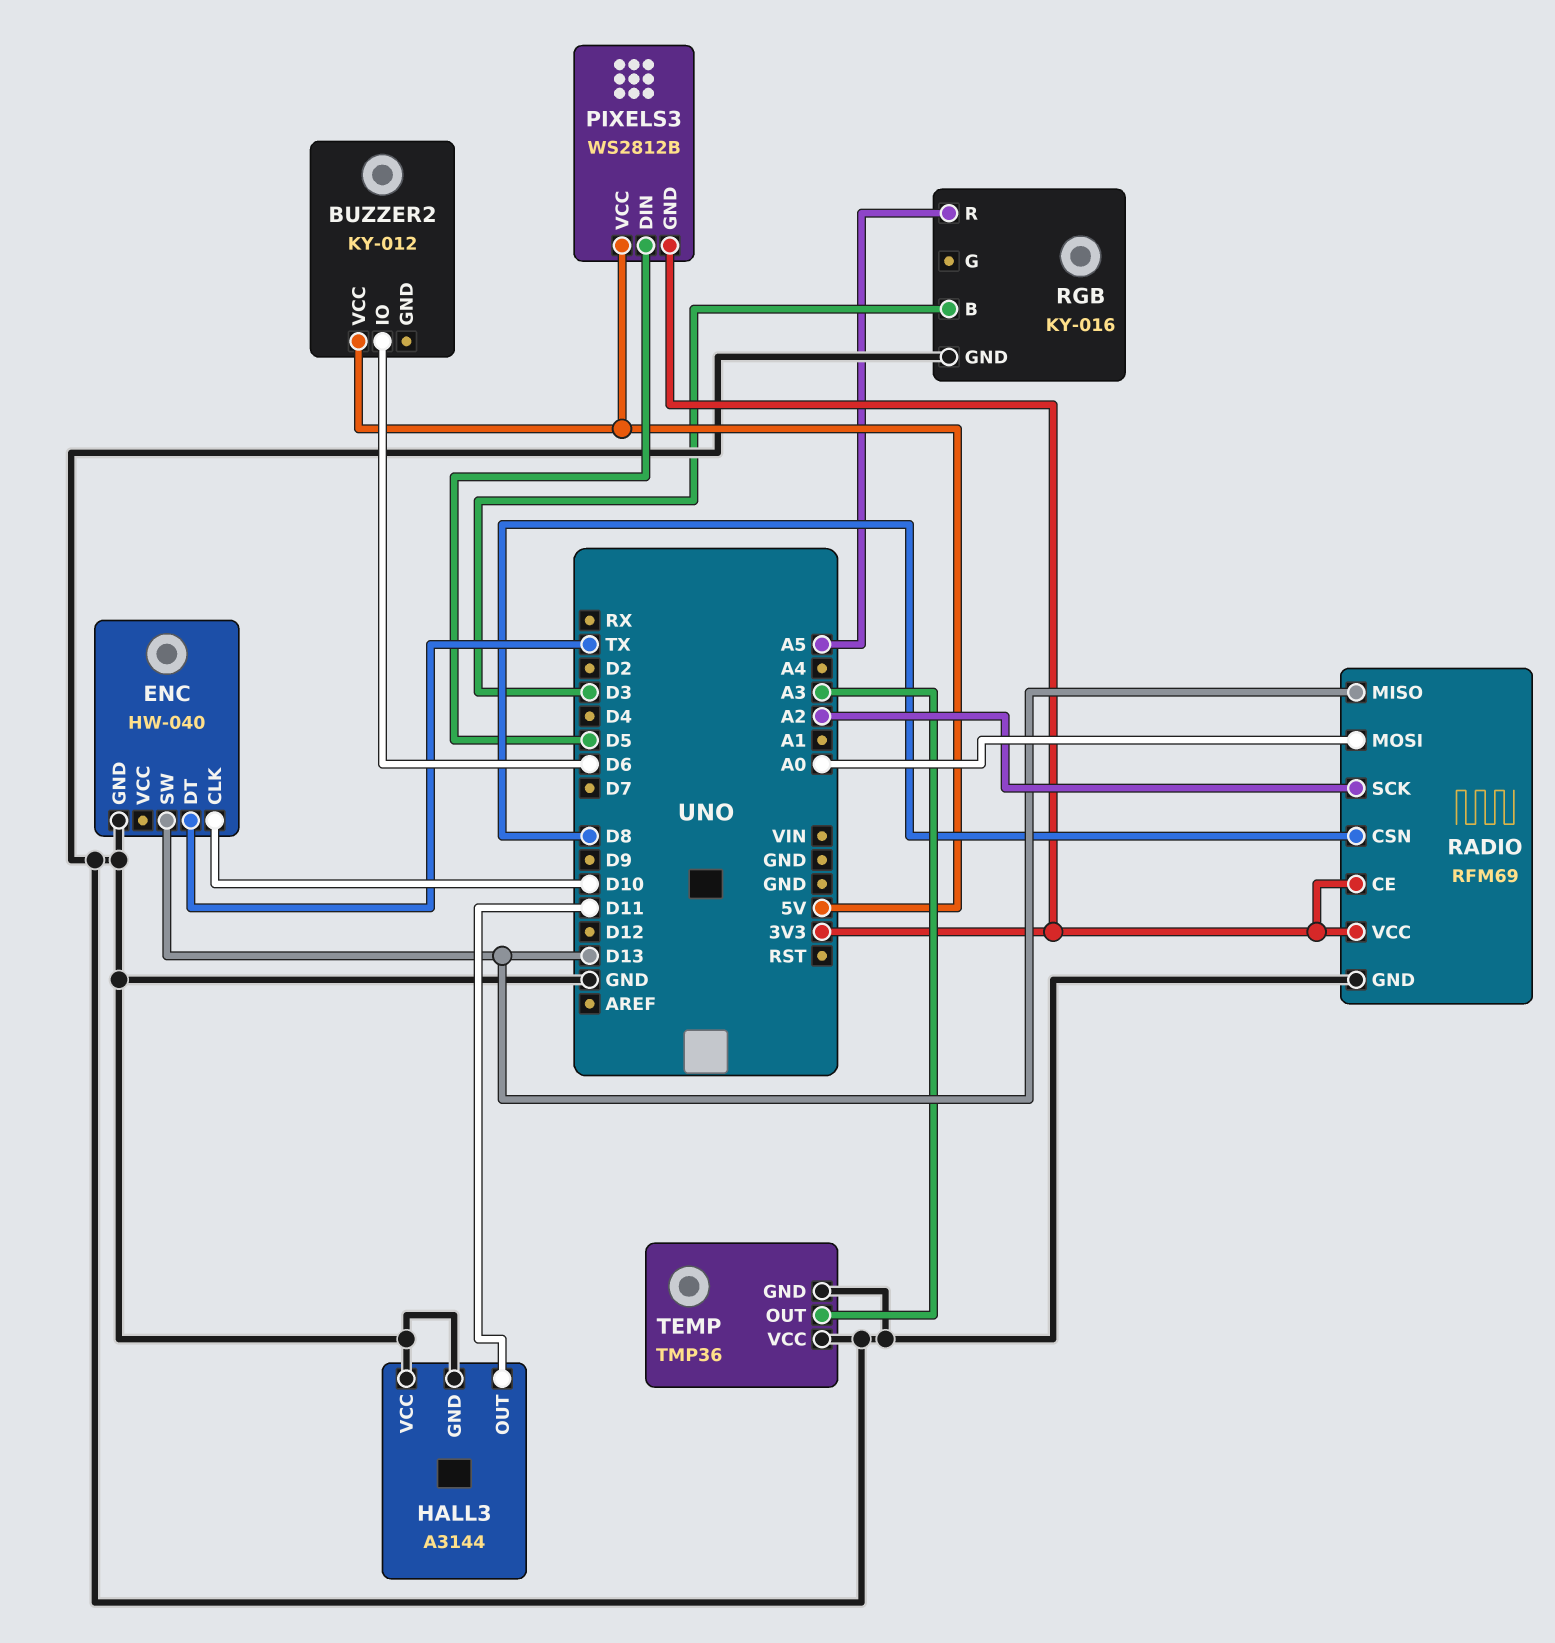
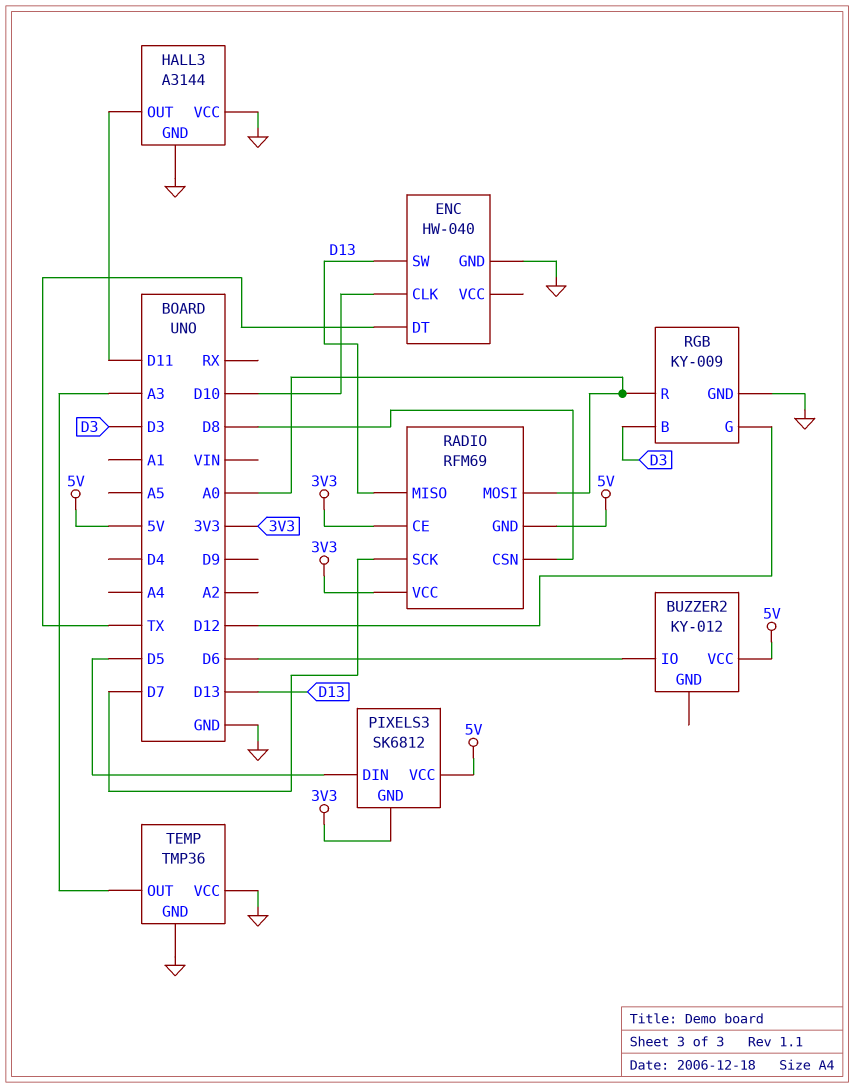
PIXELS3: WS2812B -> SK6812
RADIO pin GND: GND -> 5V
RADIO pin SCK: A2 -> D7
RGB: KY-016 -> KY-009
RGB pin G: none -> D12
RGB pin R: A5 -> A0

